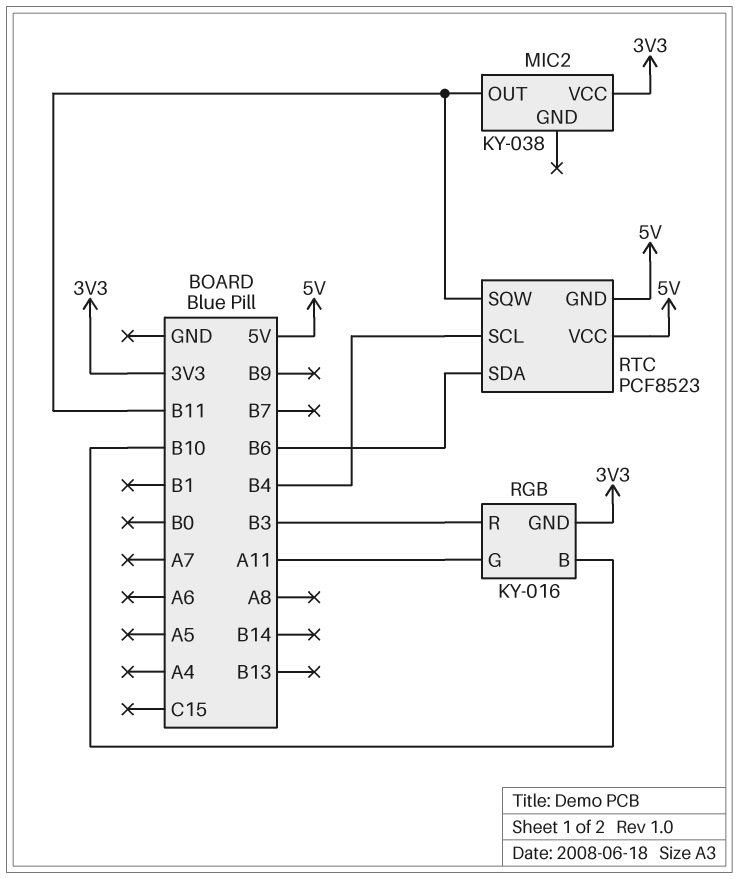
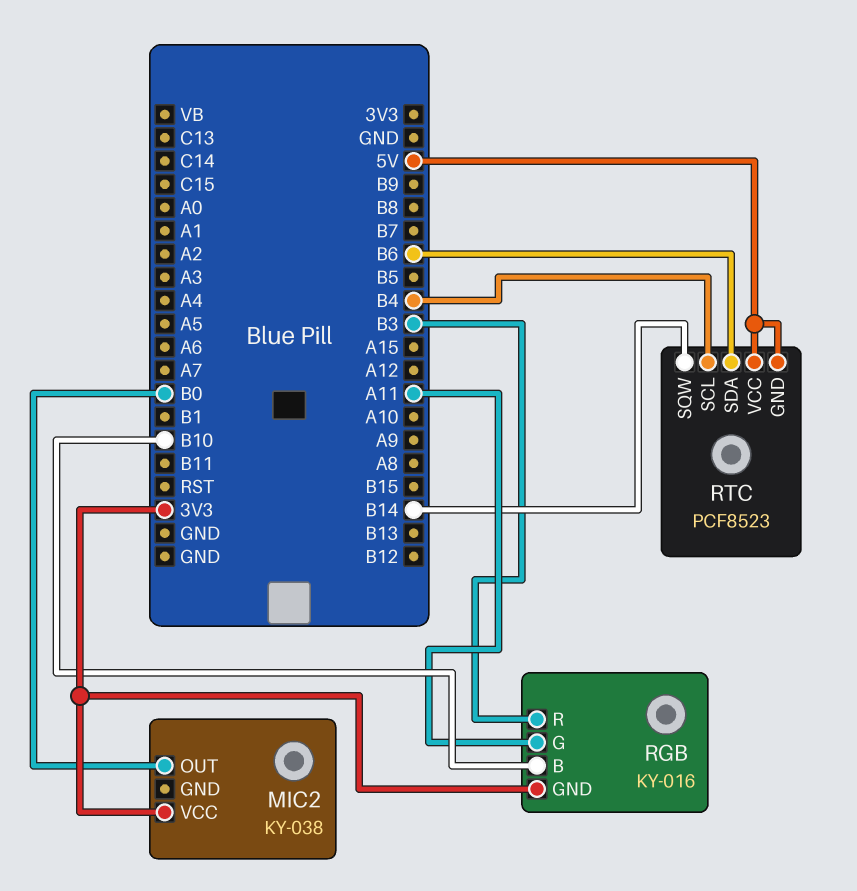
MIC2 pin OUT: B11 -> B0
RTC pin SQW: B11 -> B14

